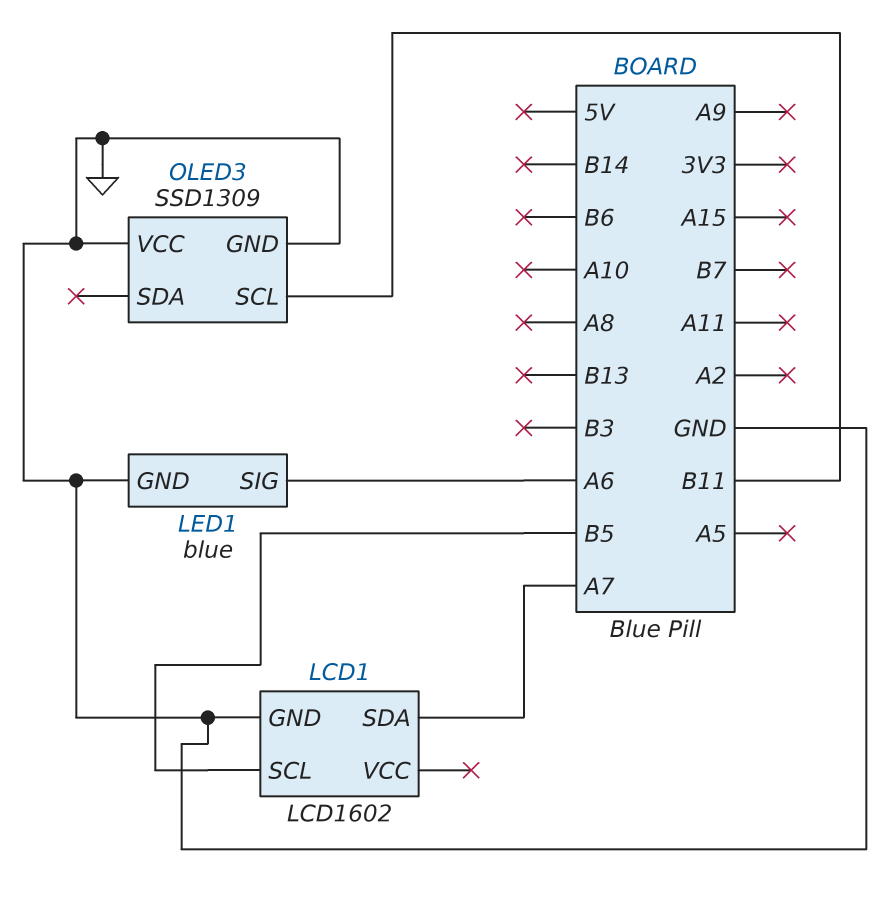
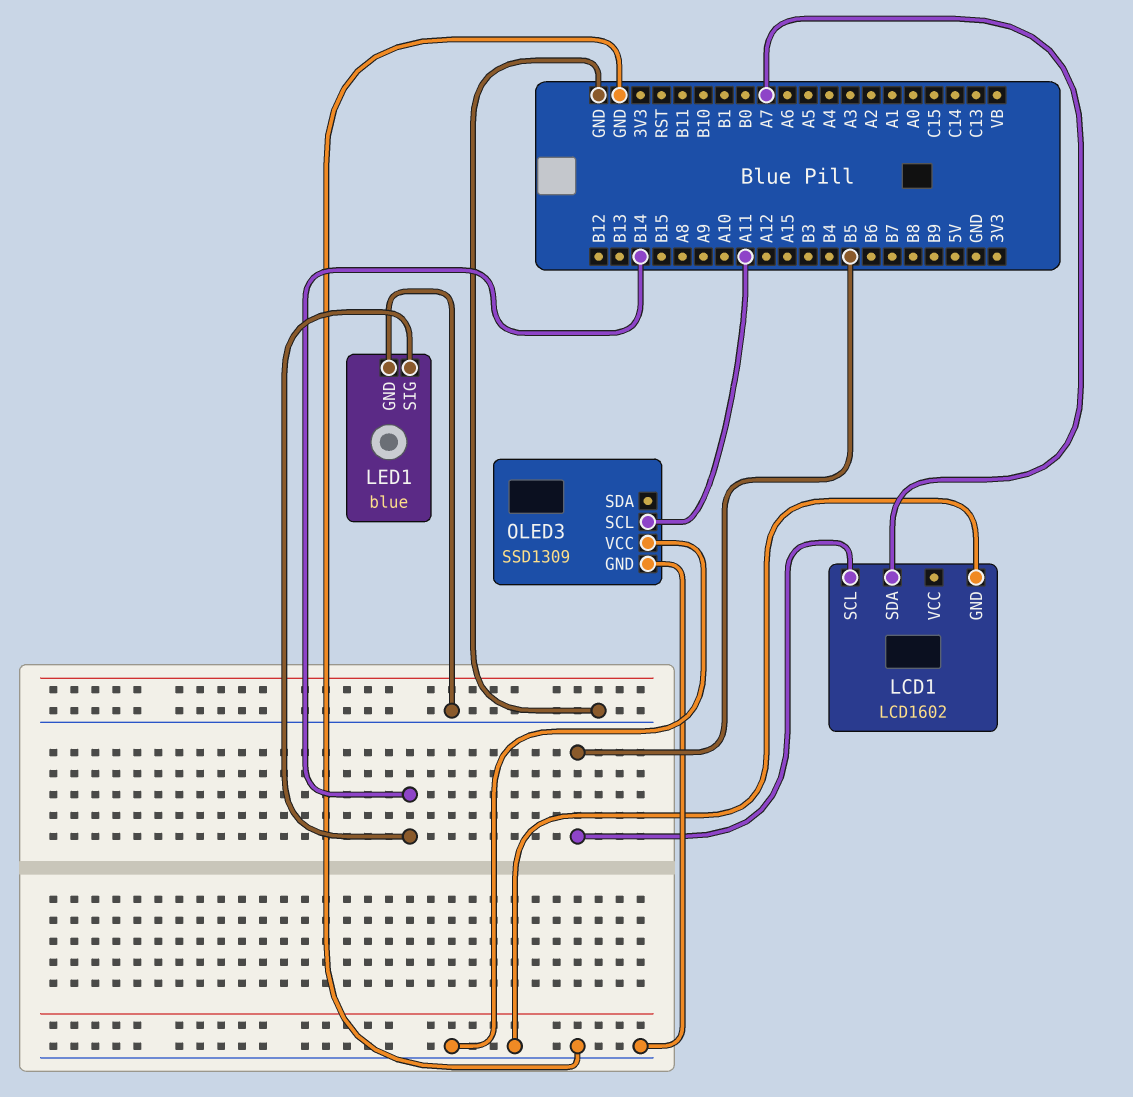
LED1 pin SIG: A6 -> B14
OLED3 pin SCL: B11 -> A11

